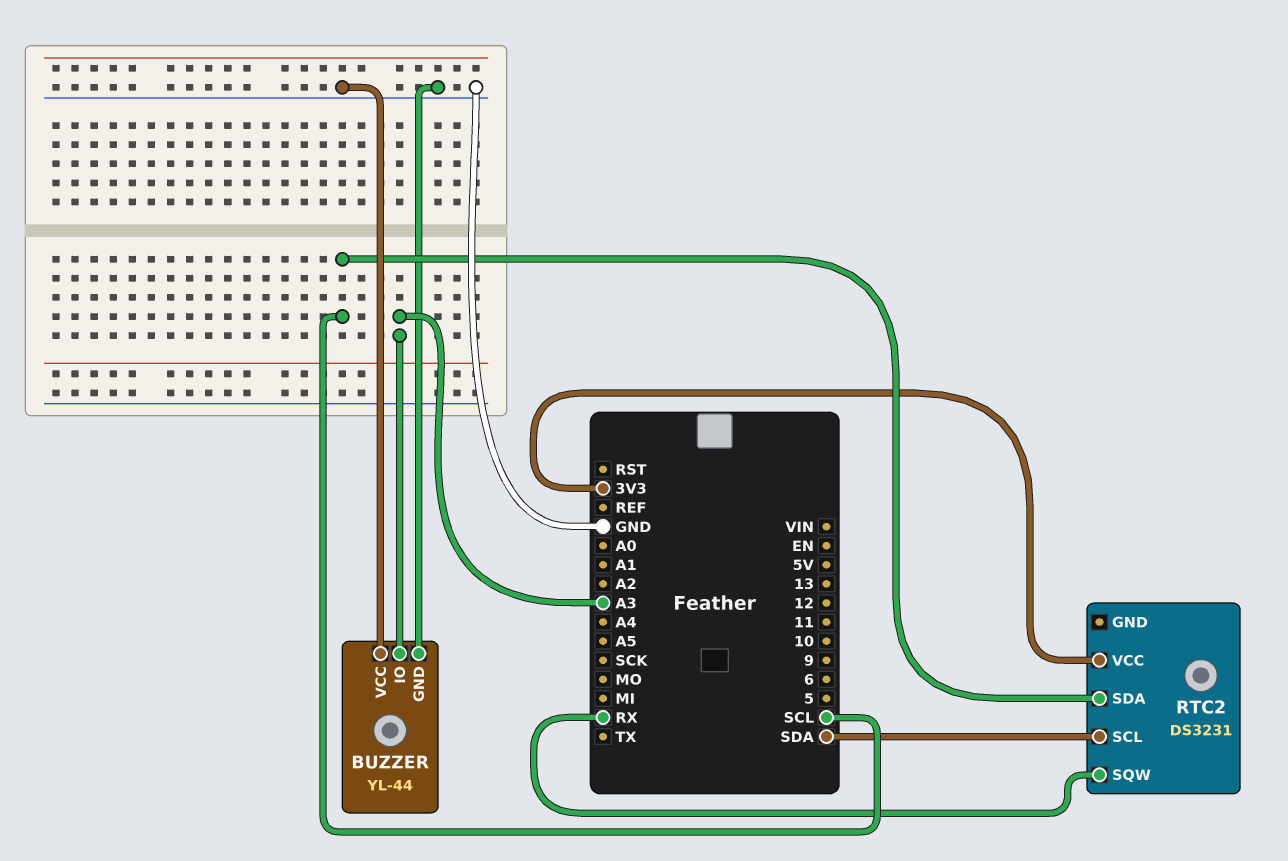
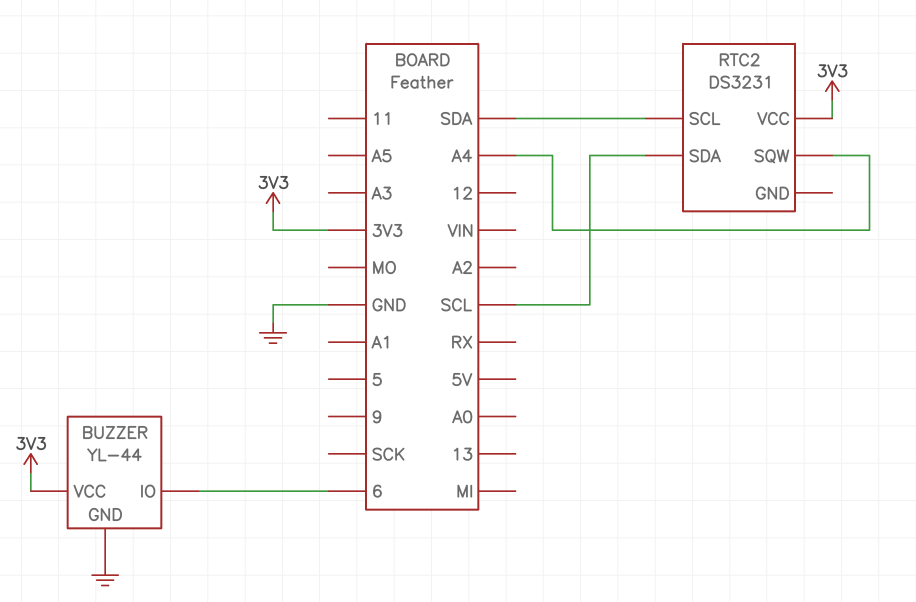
BUZZER pin IO: A3 -> 6
BUZZER pin VCC: GND -> 3V3
RTC2 pin SQW: RX -> A4

